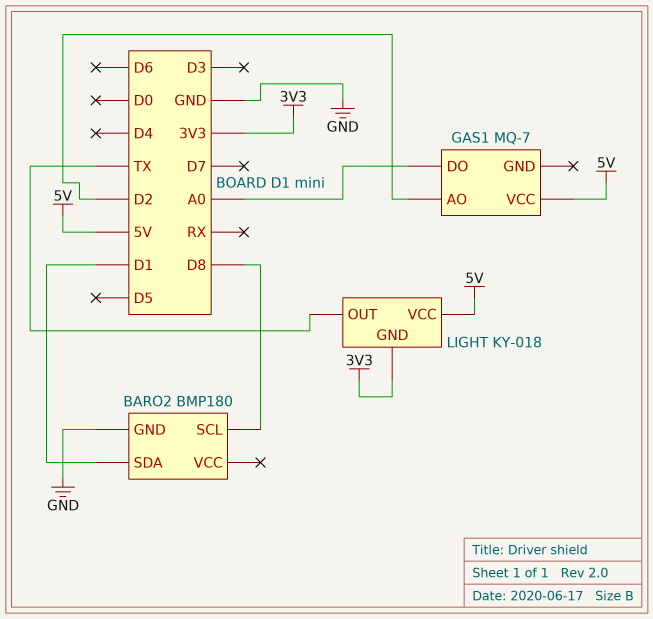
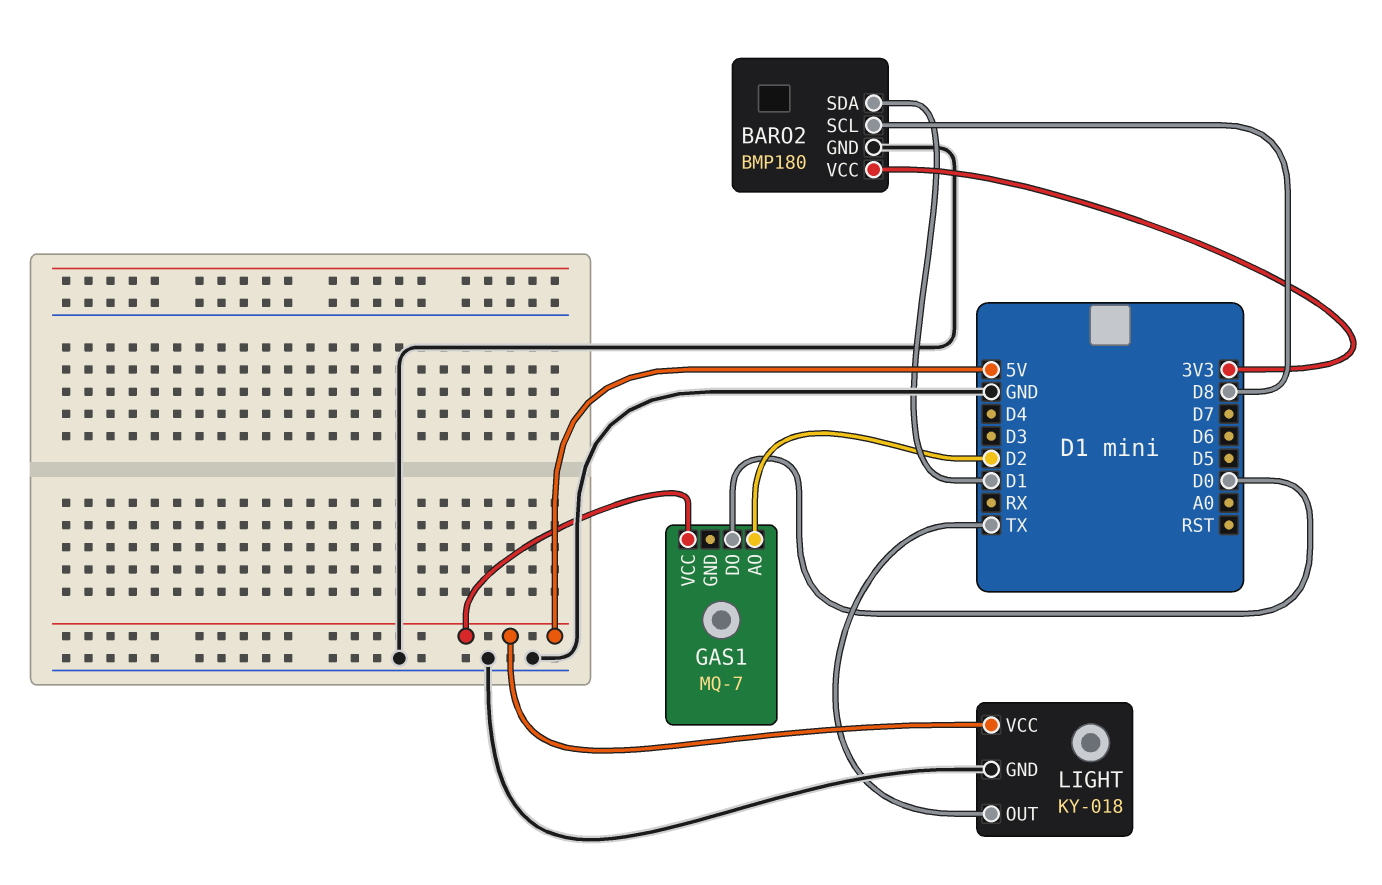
BARO2 pin VCC: none -> 3V3
GAS1 pin DO: A0 -> D0
LIGHT pin GND: 3V3 -> GND

